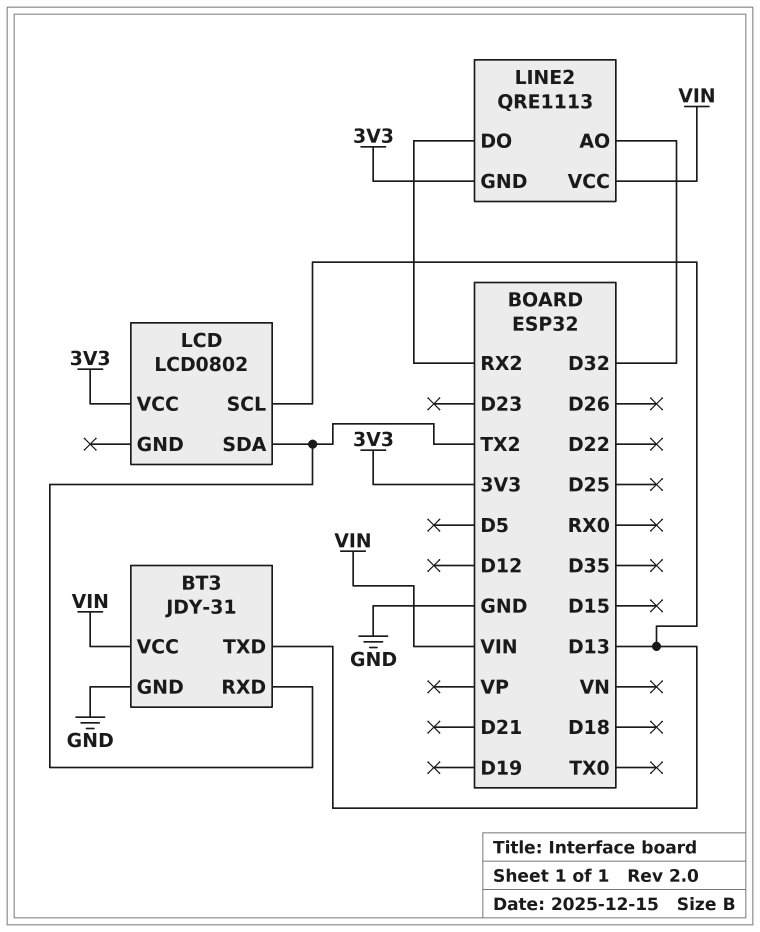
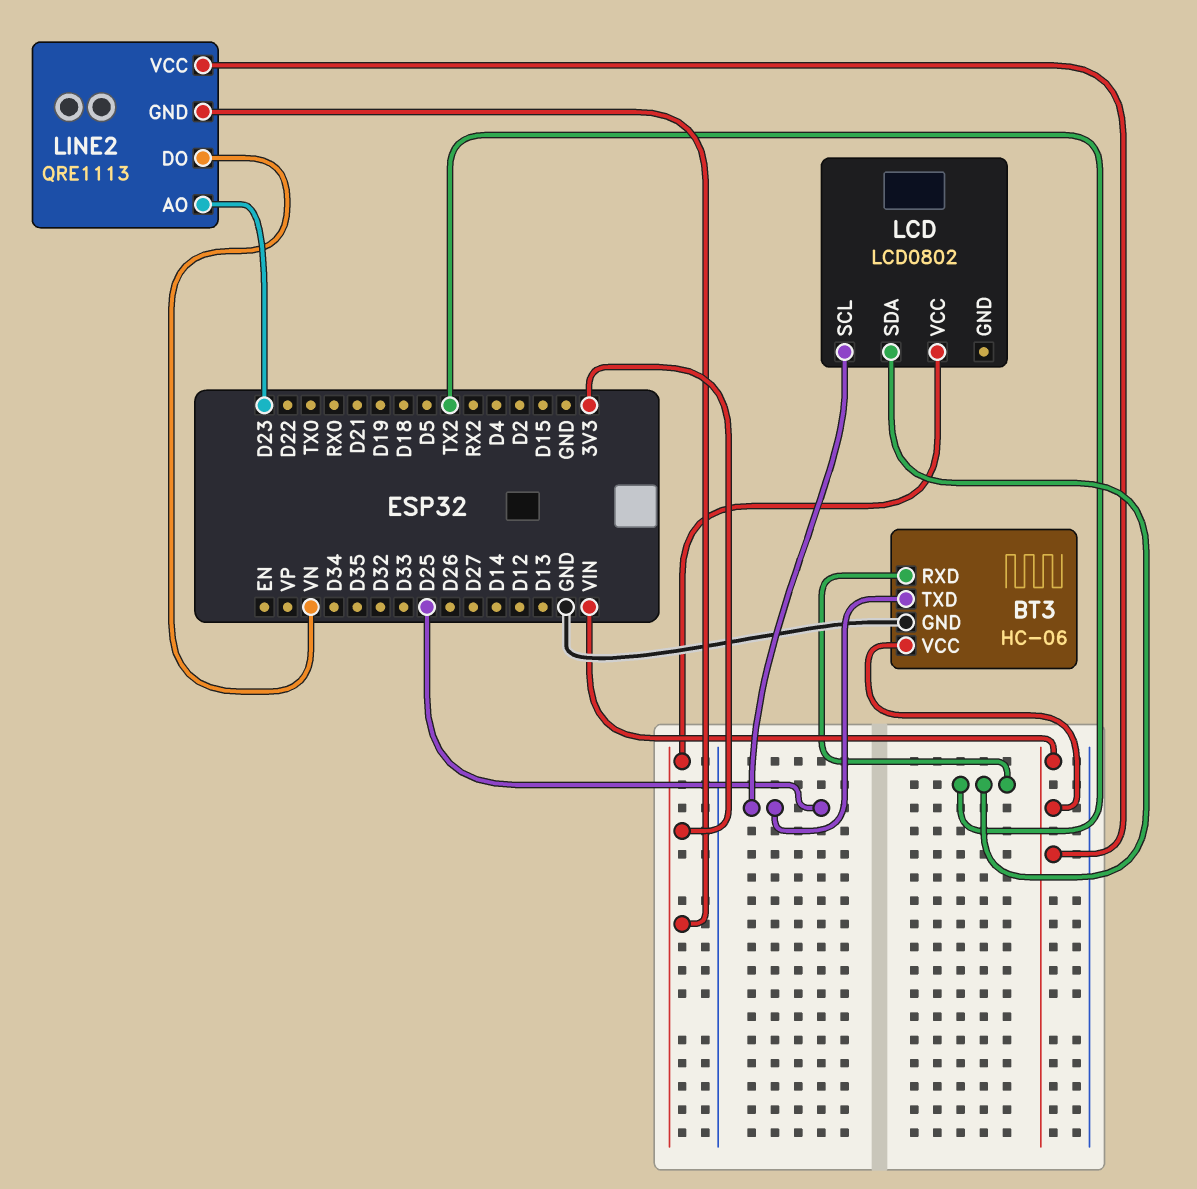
BT3: JDY-31 -> HC-06
BT3 pin TXD: D13 -> D25
LCD pin SCL: D13 -> D25
LINE2 pin AO: D32 -> D23
LINE2 pin DO: RX2 -> VN

